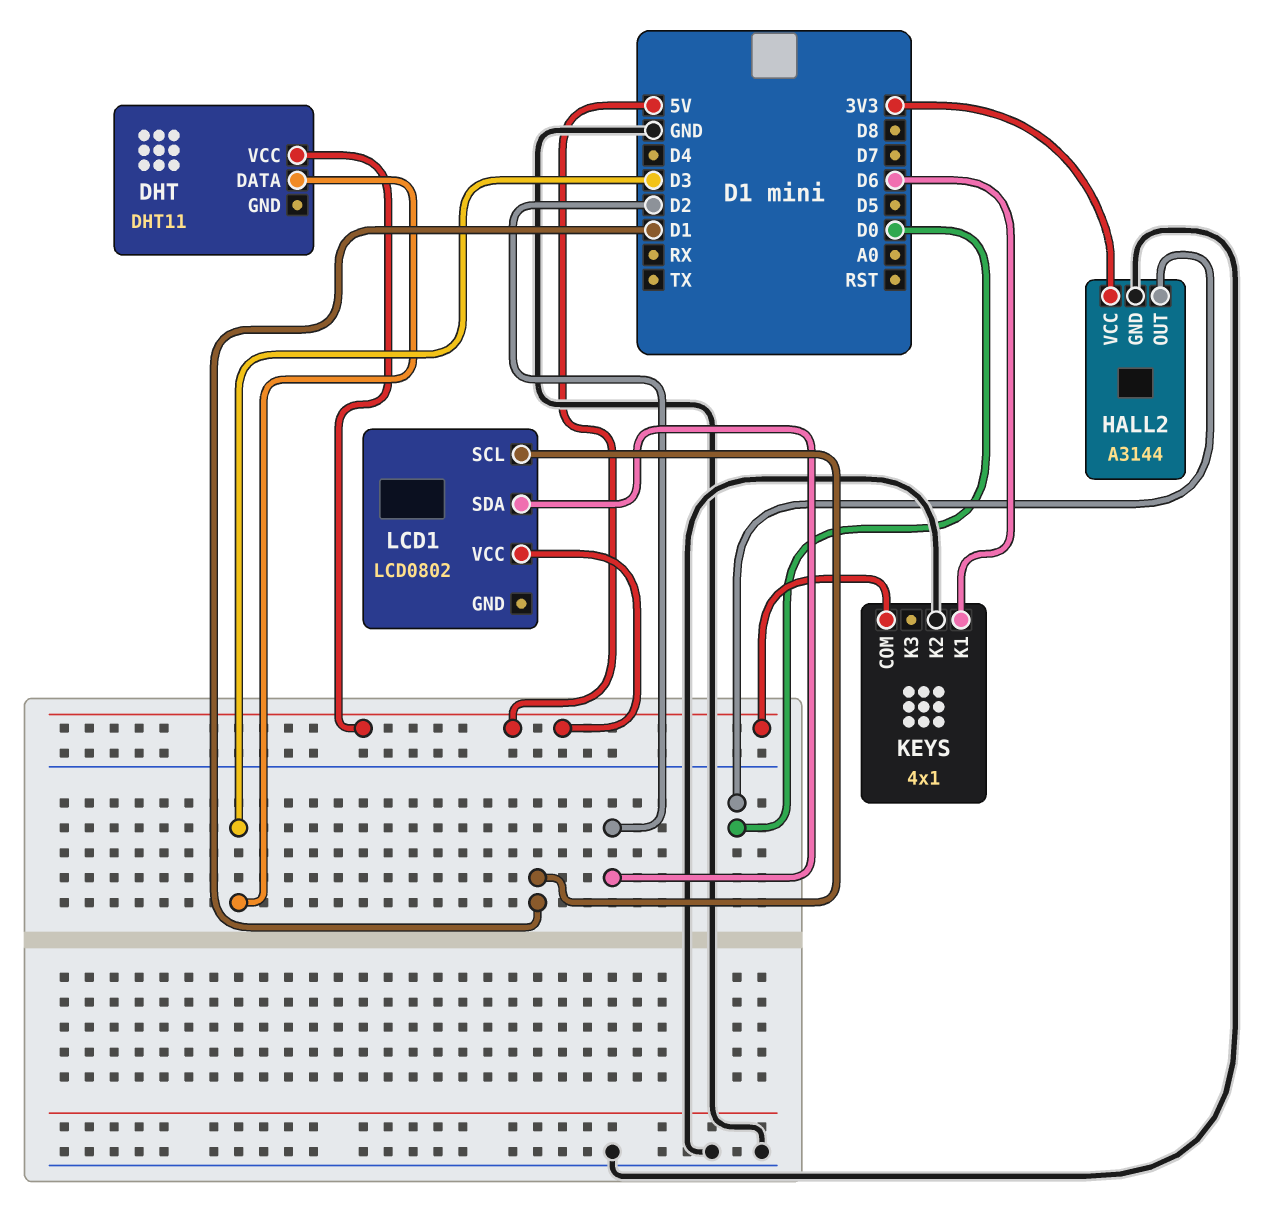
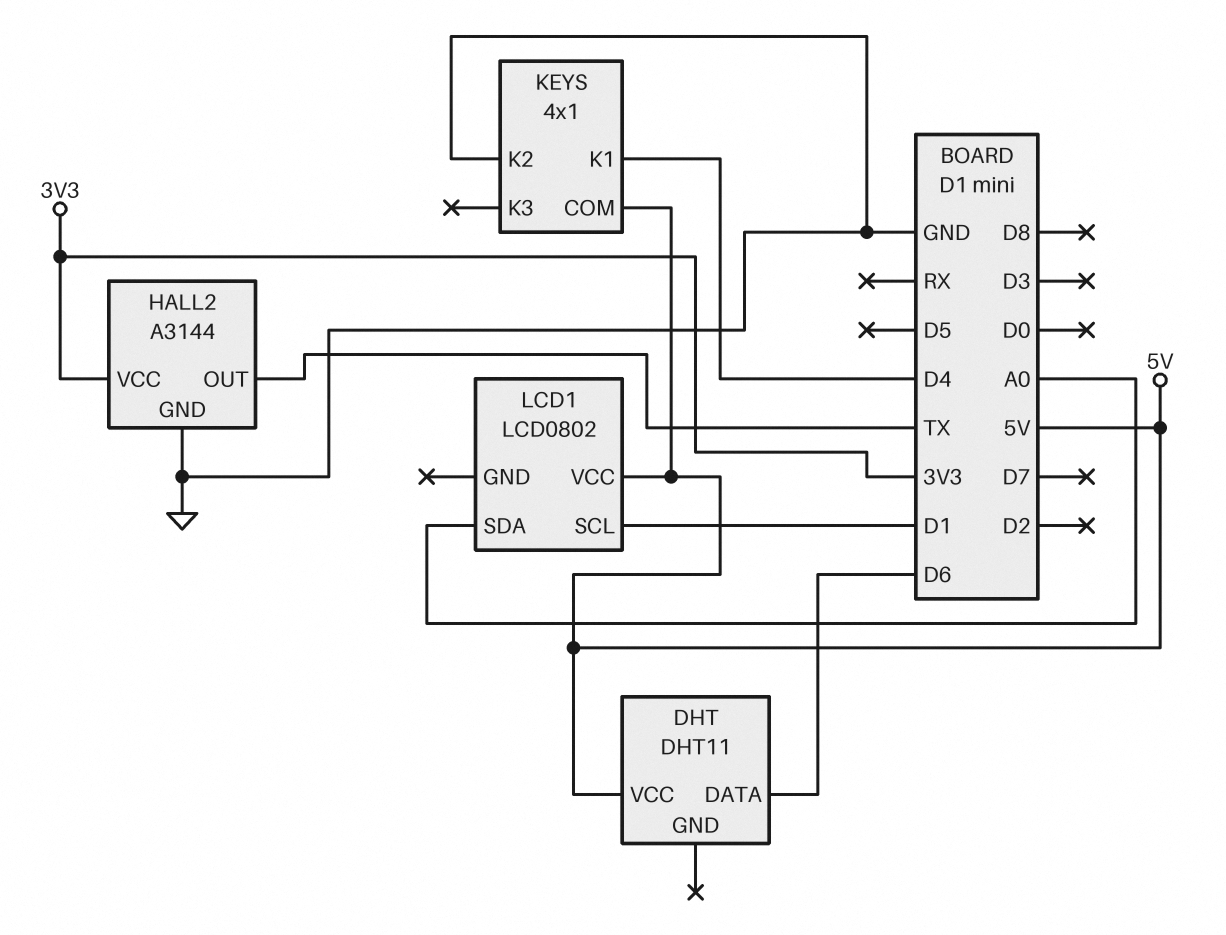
DHT pin DATA: D3 -> D6
HALL2 pin OUT: D0 -> TX
KEYS pin K1: D6 -> D4
LCD1 pin SDA: D2 -> A0

